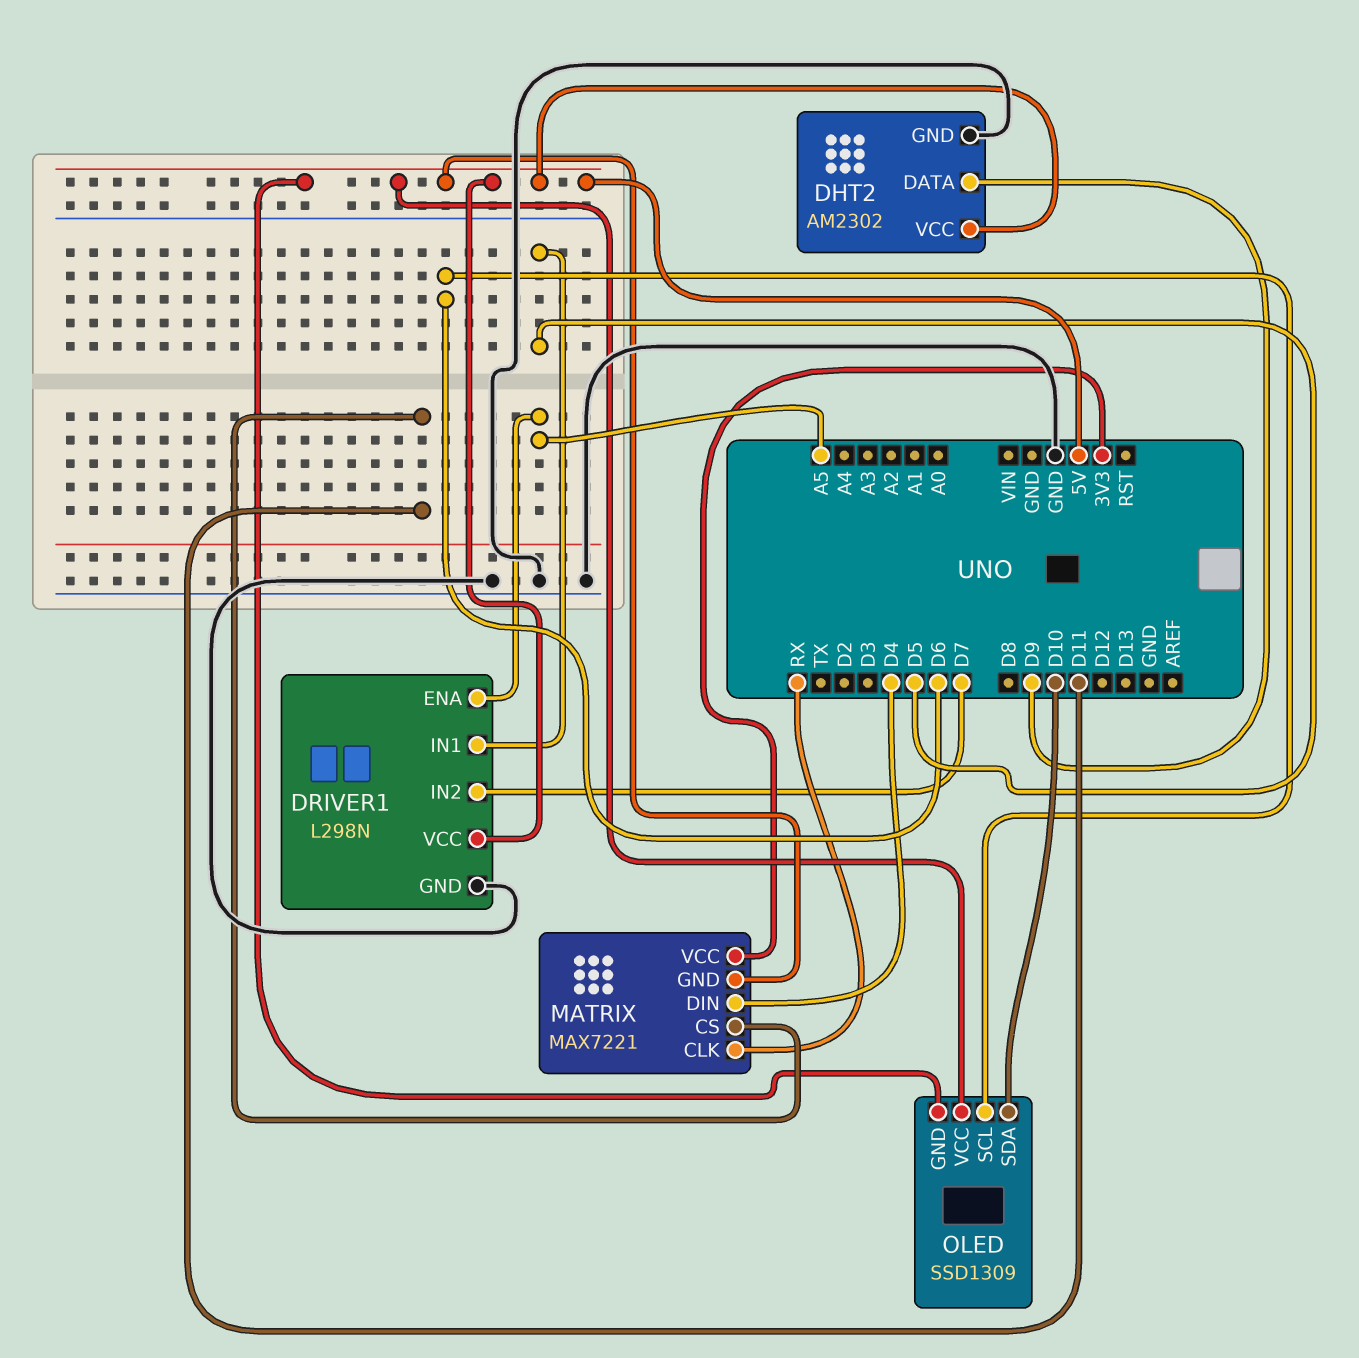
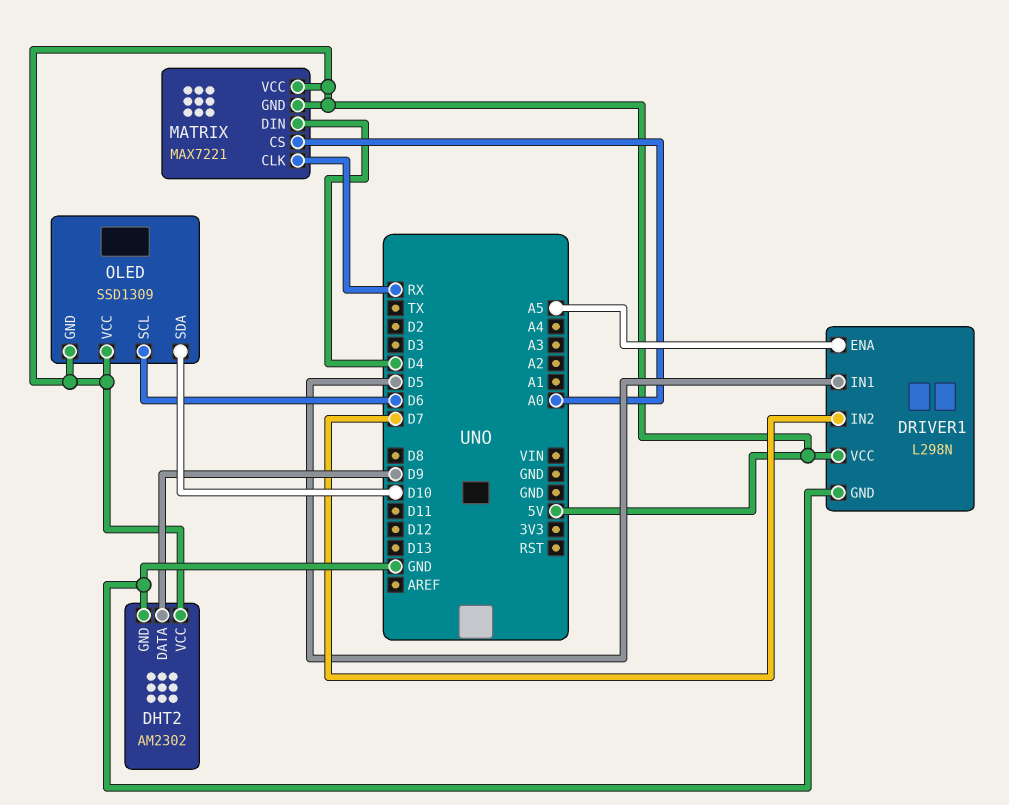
MATRIX pin CS: D11 -> A0
MATRIX pin VCC: 3V3 -> 5V

